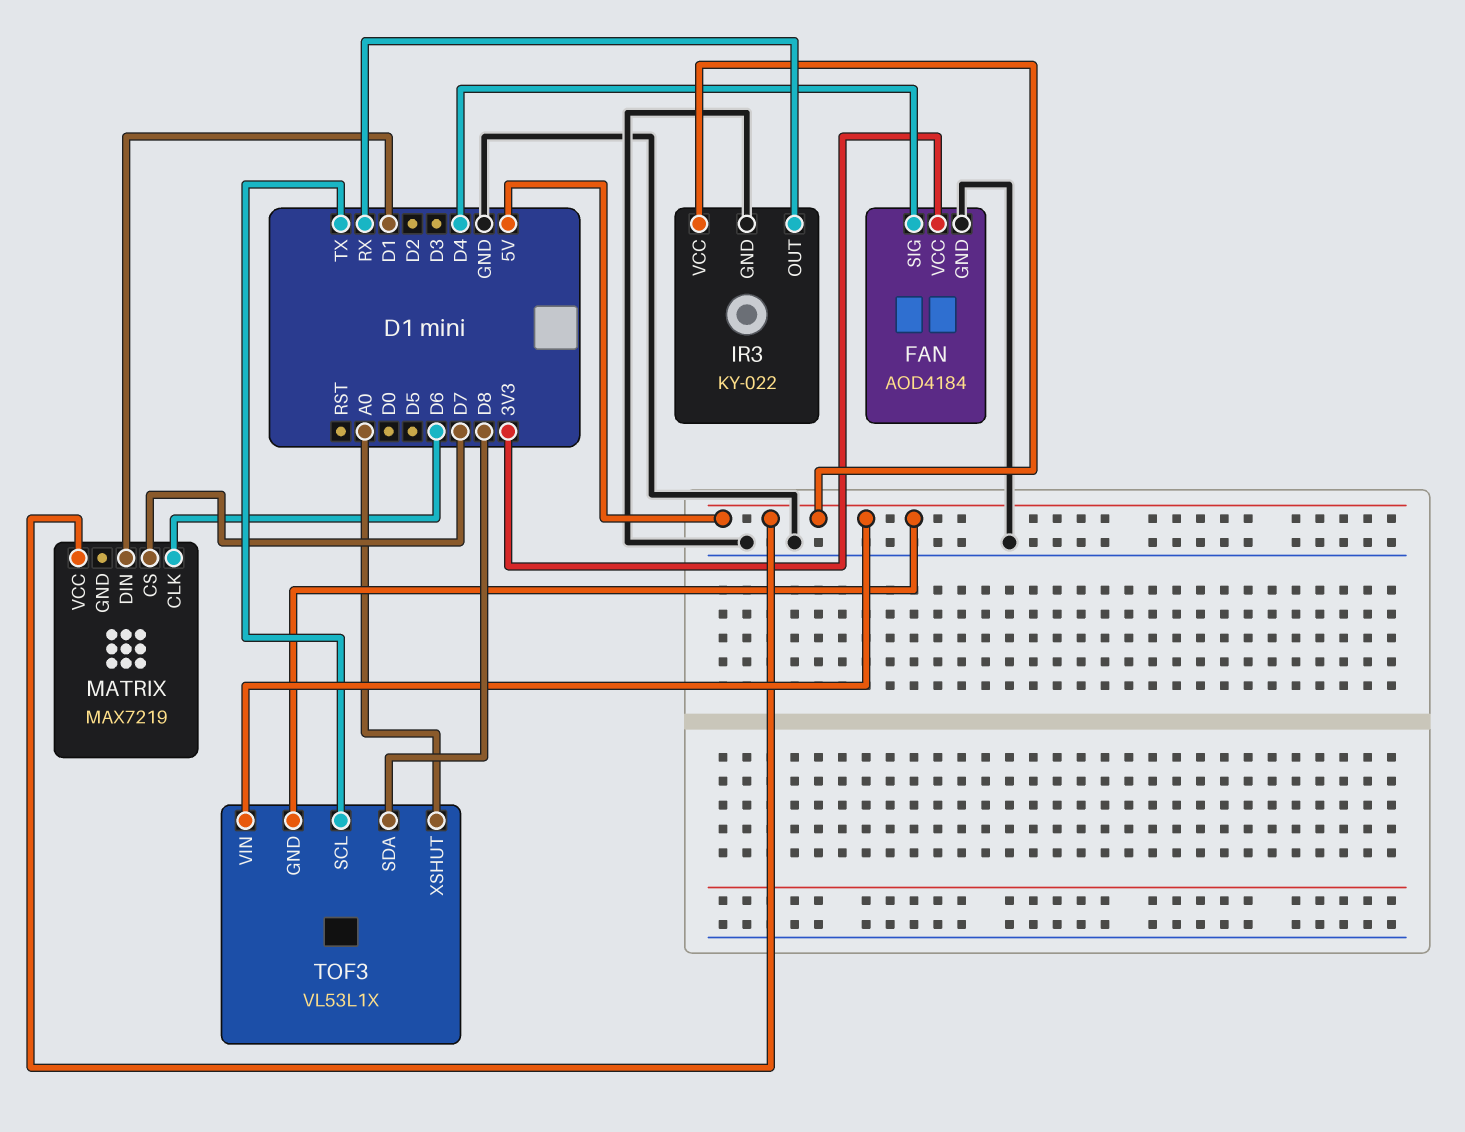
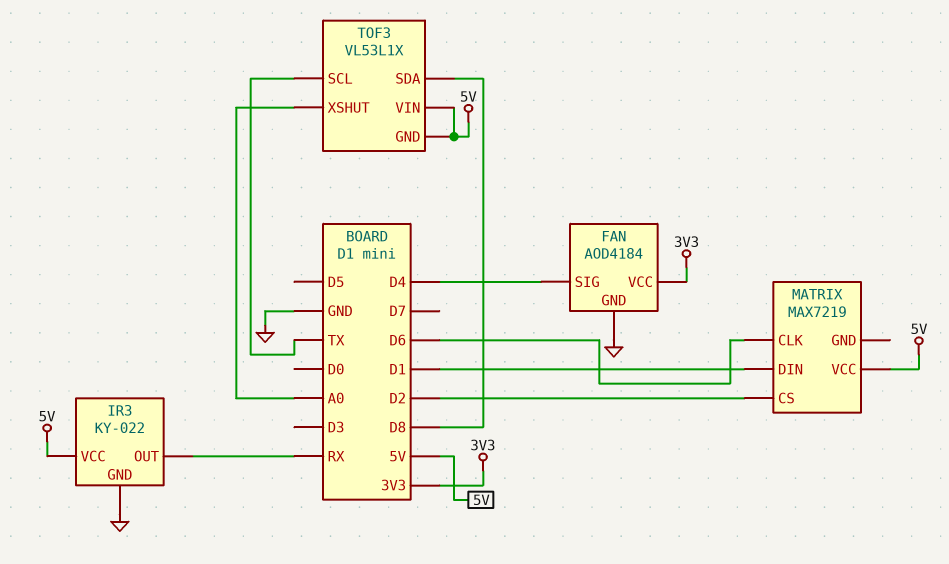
MATRIX pin CS: D7 -> D2

